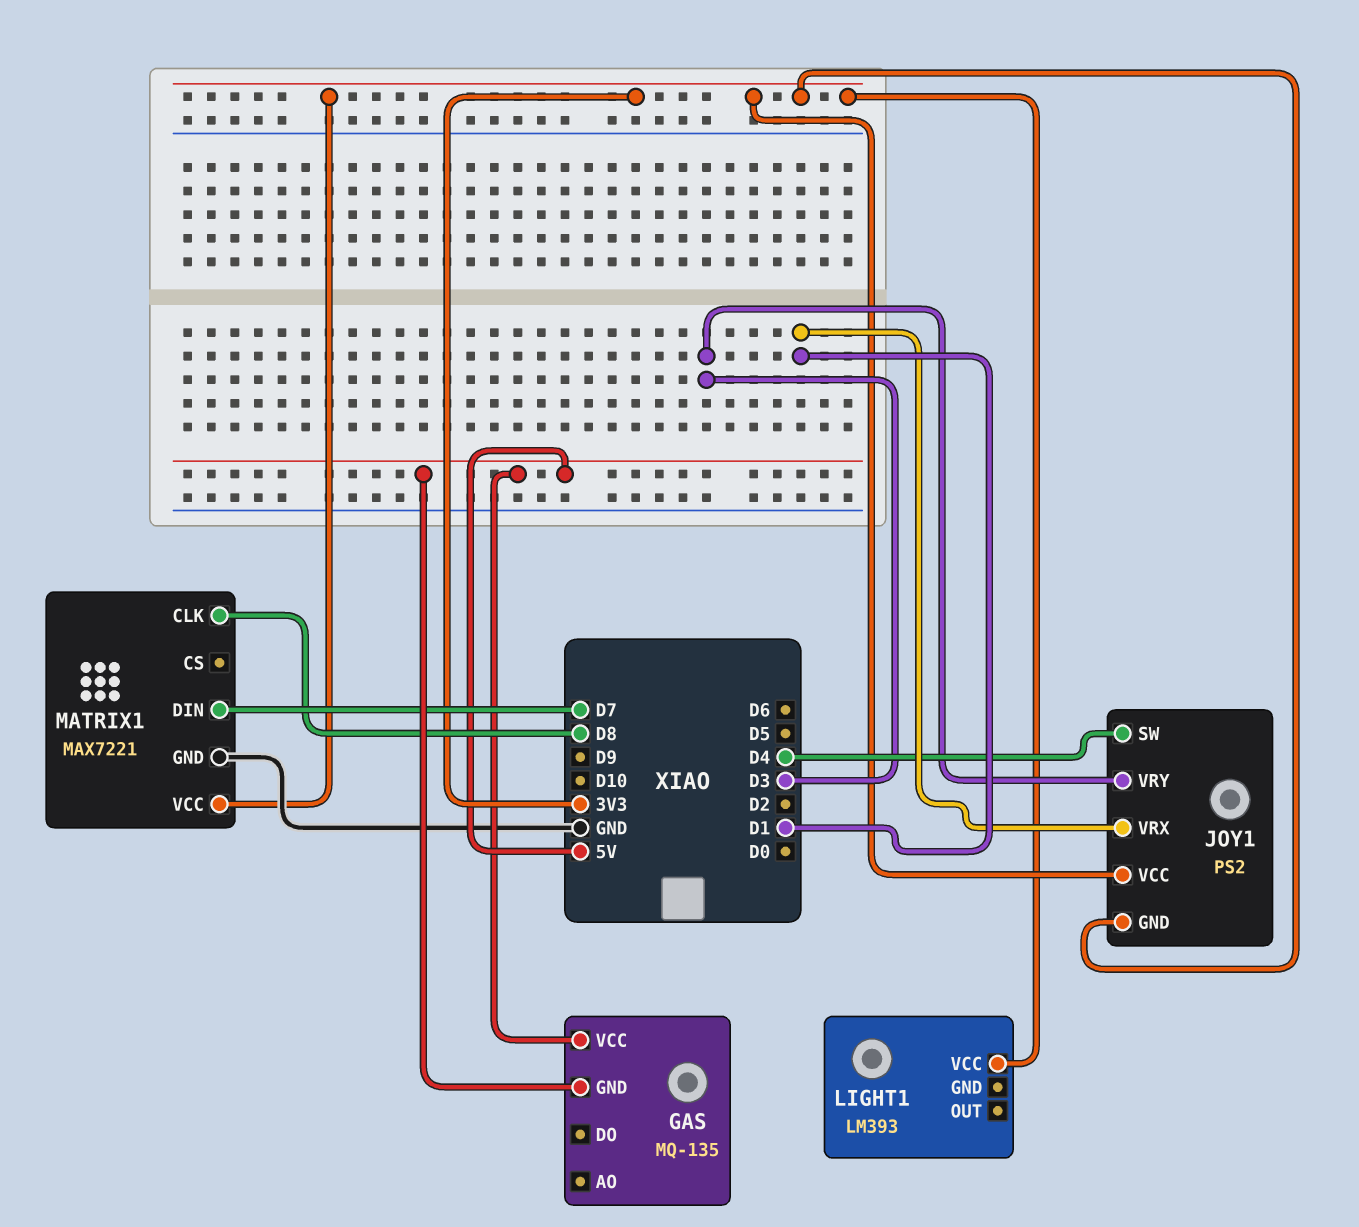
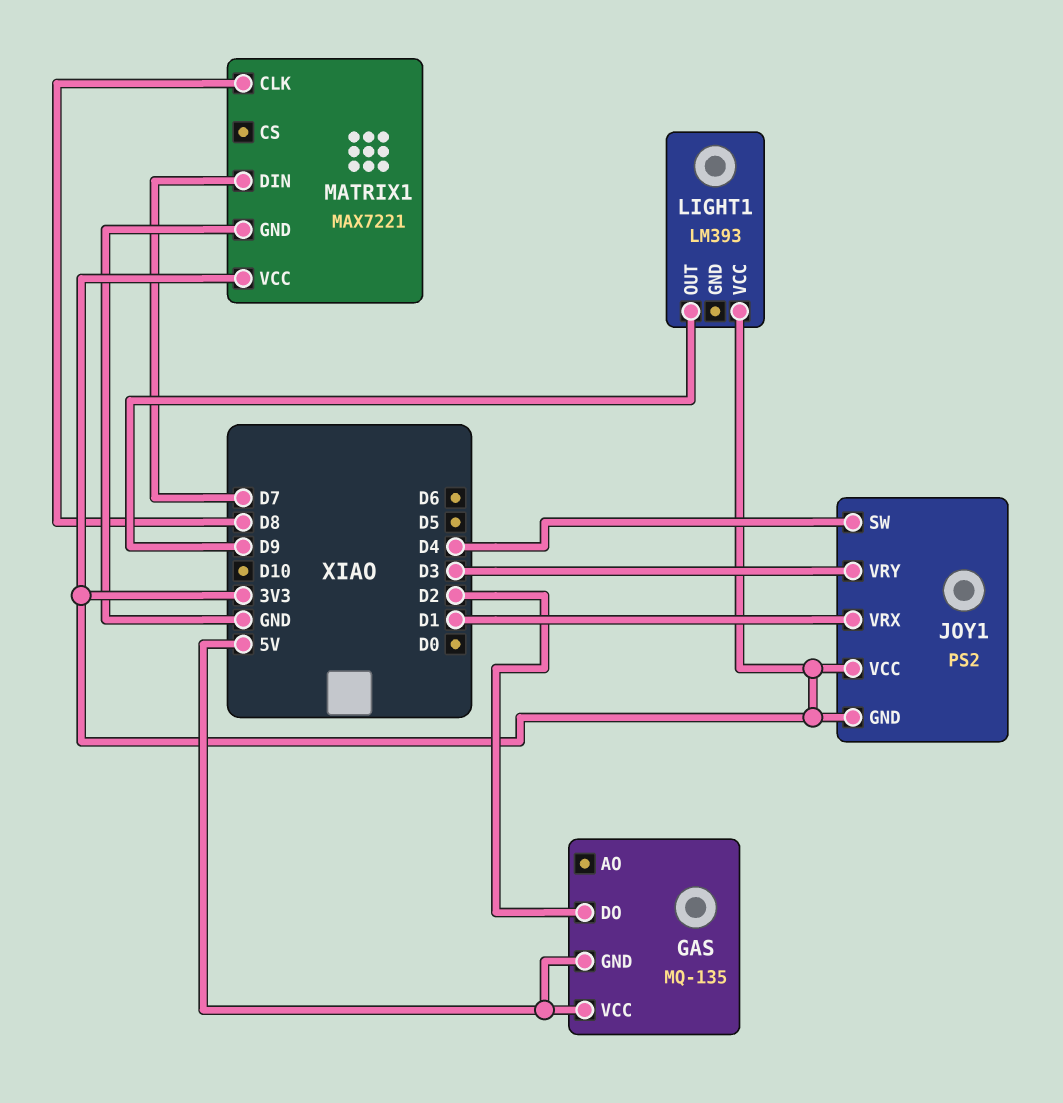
GAS pin DO: none -> D2
LIGHT1 pin OUT: none -> D9

